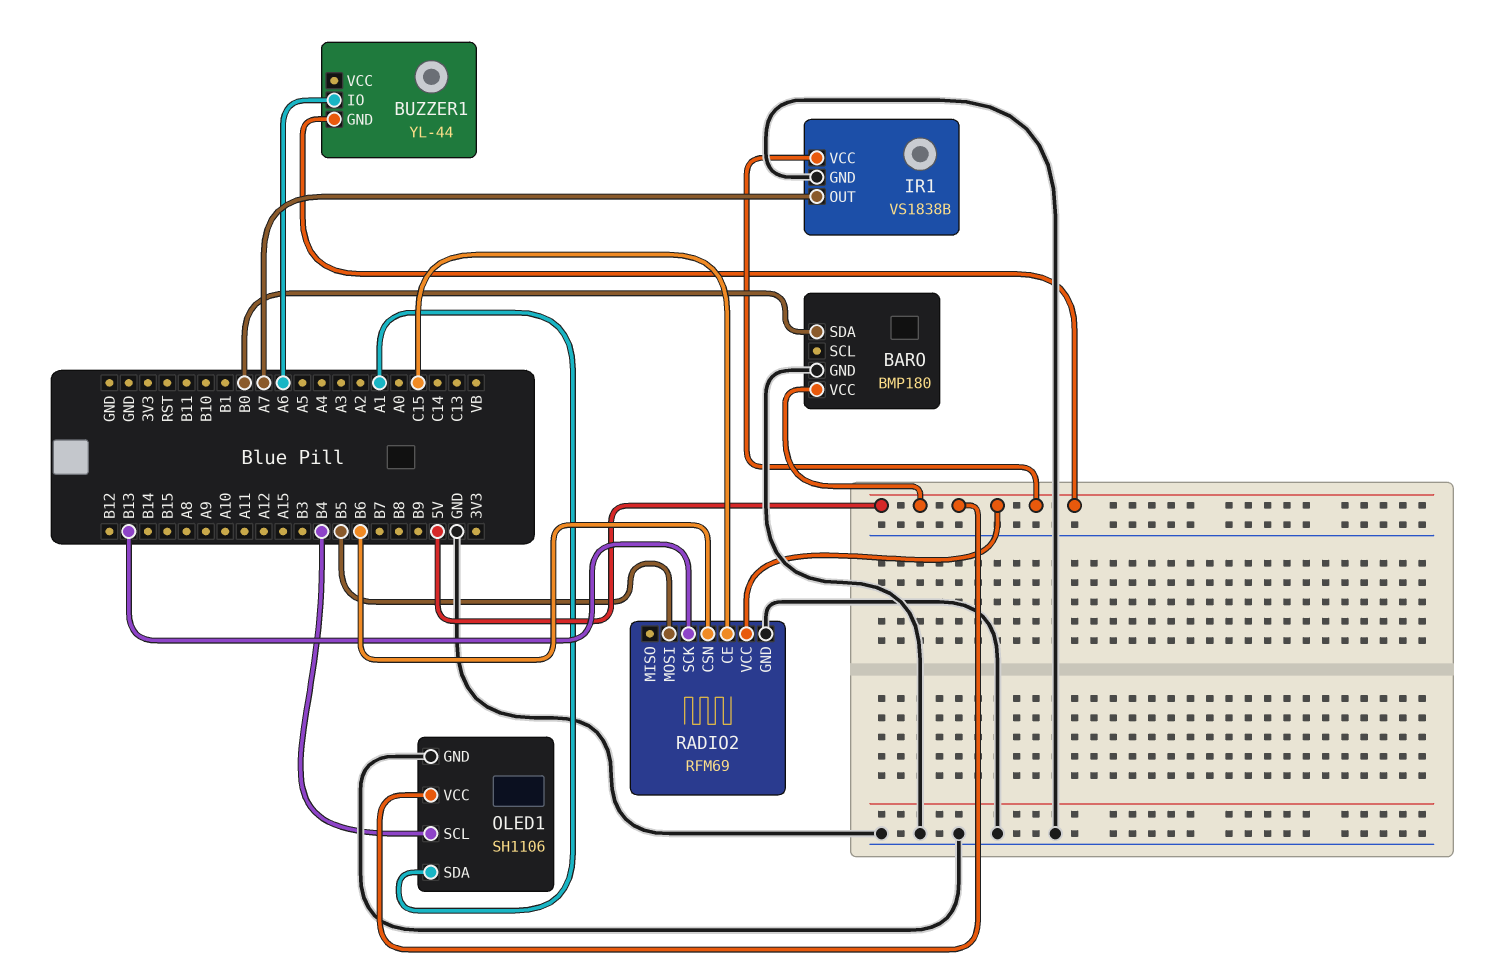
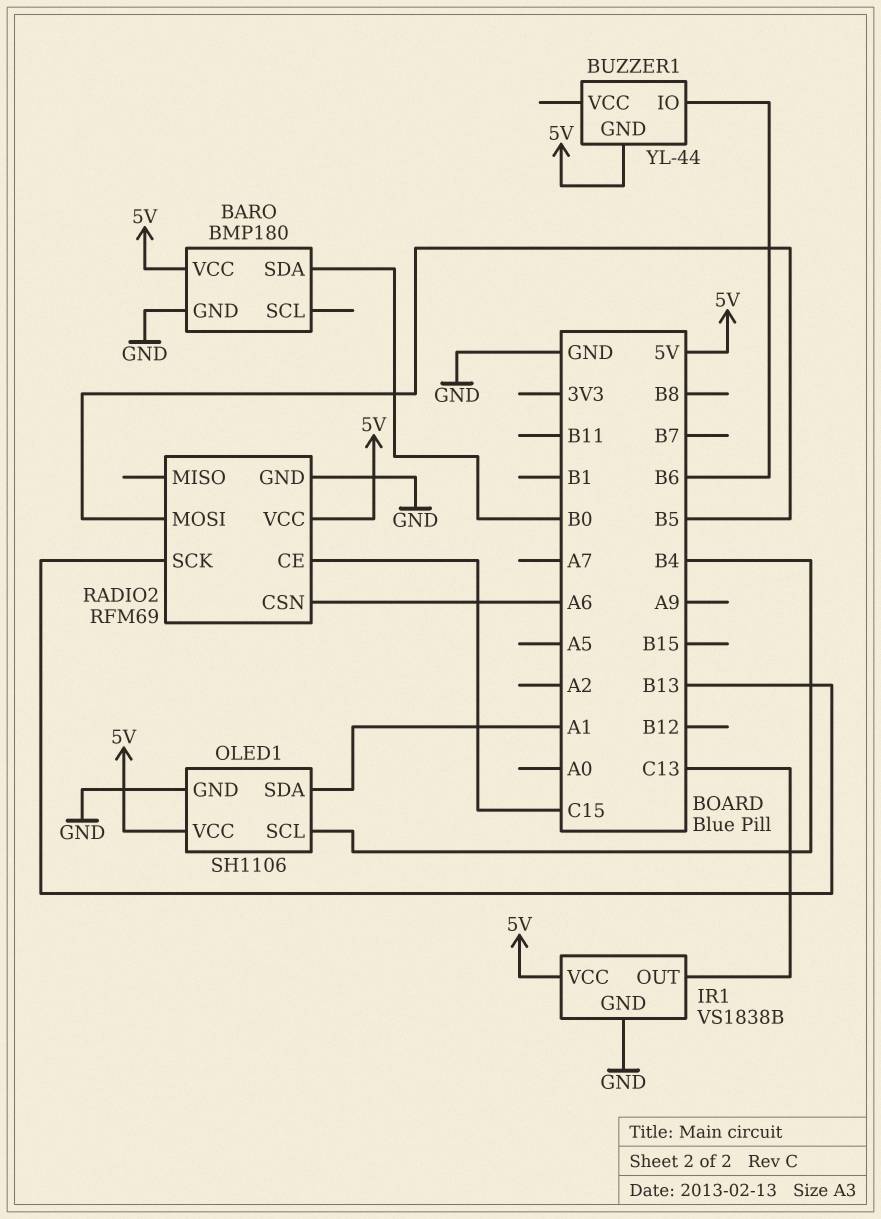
BUZZER1 pin IO: A6 -> B6
IR1 pin OUT: A7 -> C13
RADIO2 pin CSN: B6 -> A6

